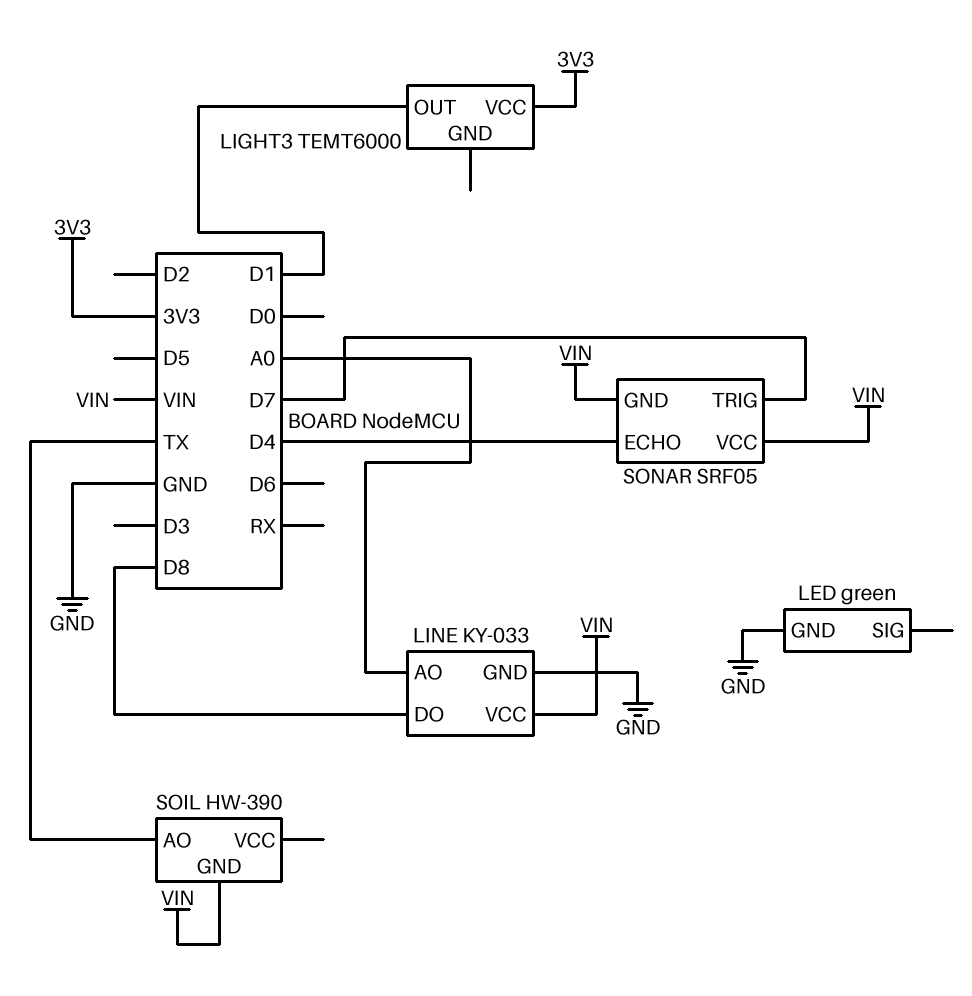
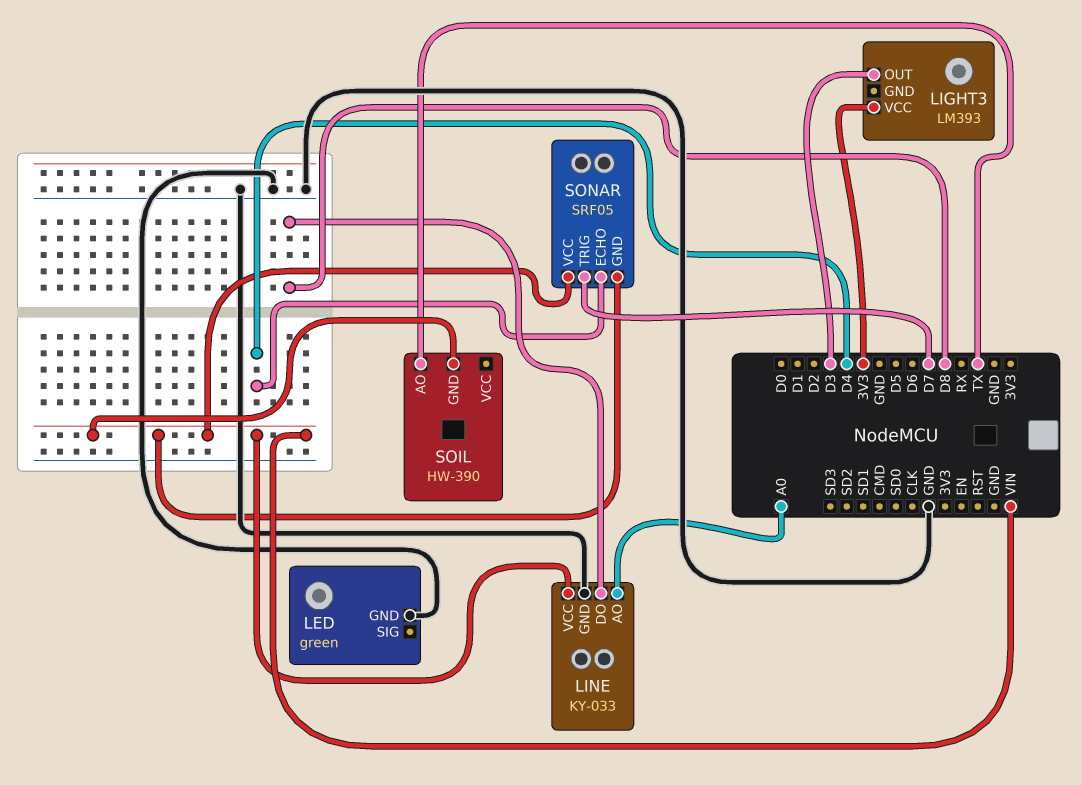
LIGHT3: TEMT6000 -> LM393
LIGHT3 pin OUT: D1 -> D3

